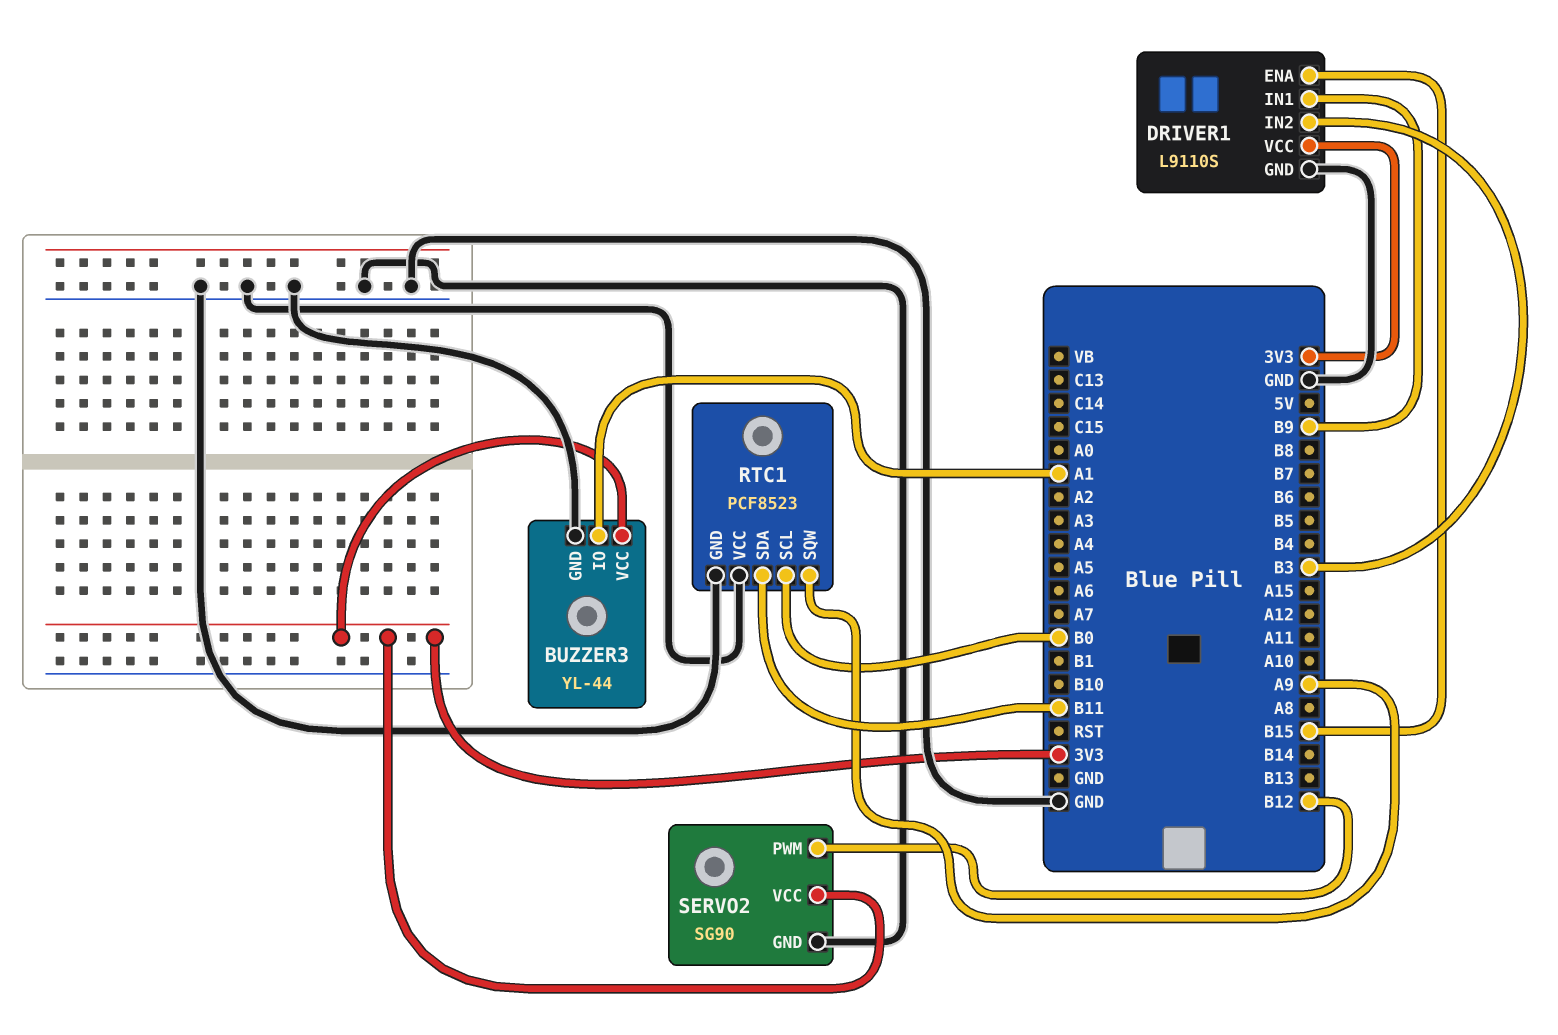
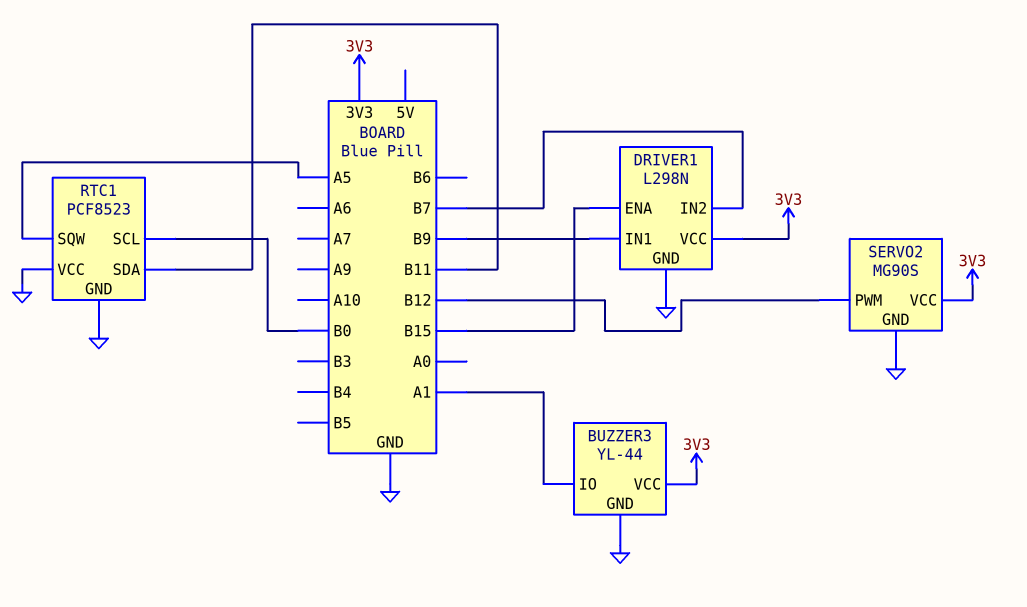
DRIVER1: L9110S -> L298N
DRIVER1 pin IN2: B3 -> B7
RTC1 pin SQW: A9 -> A5
SERVO2: SG90 -> MG90S

